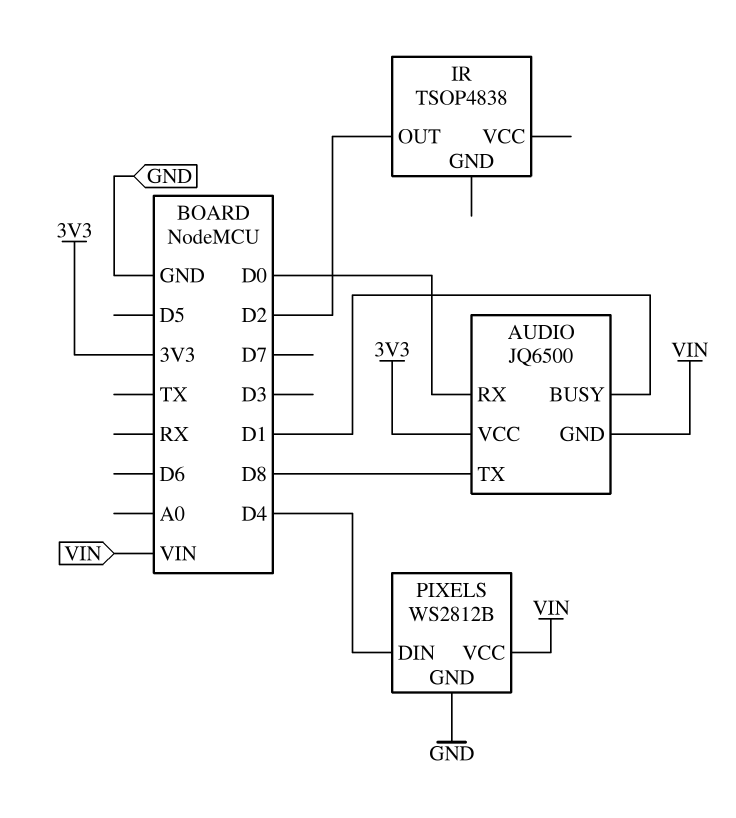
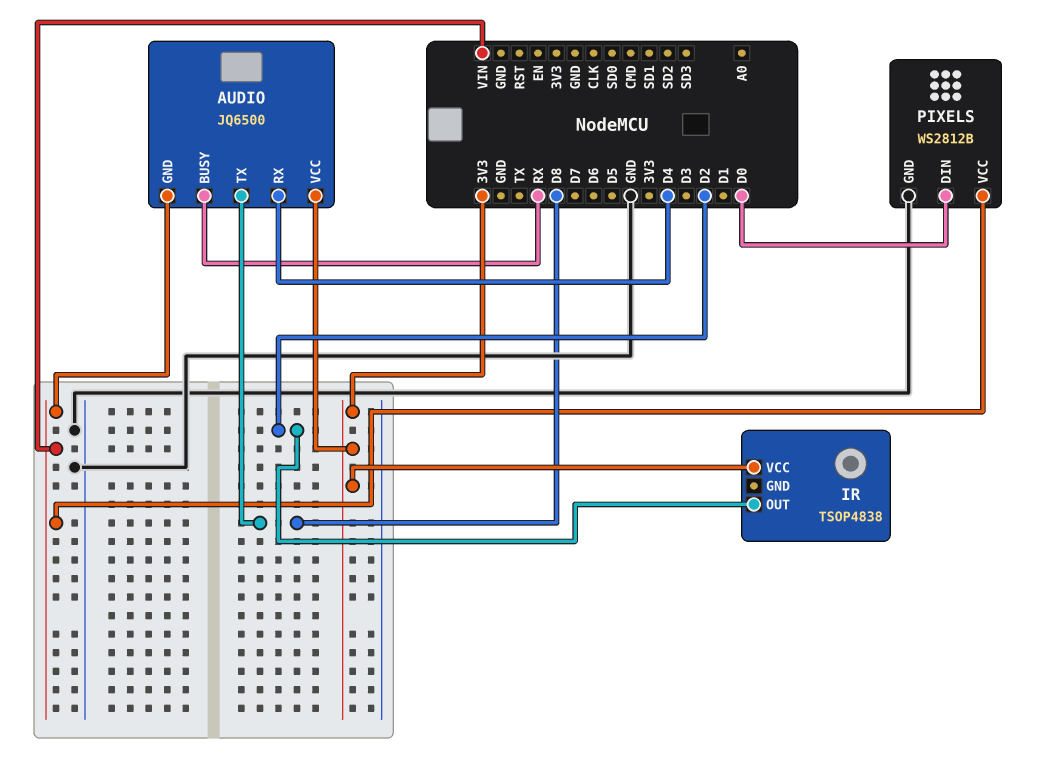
AUDIO pin BUSY: D1 -> RX
AUDIO pin RX: D0 -> D4
IR pin VCC: none -> 3V3
PIXELS pin DIN: D4 -> D0

